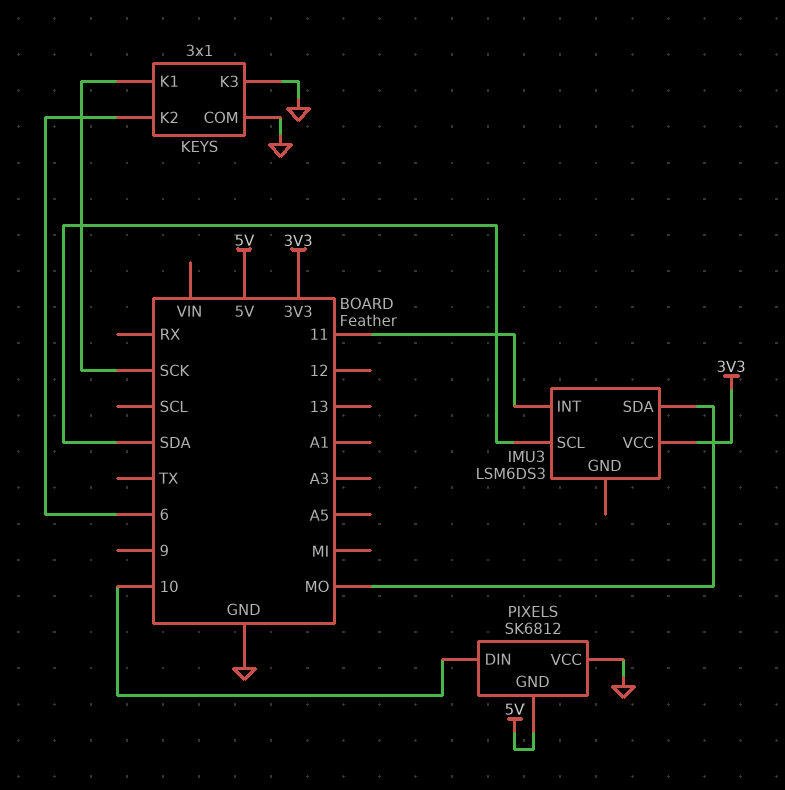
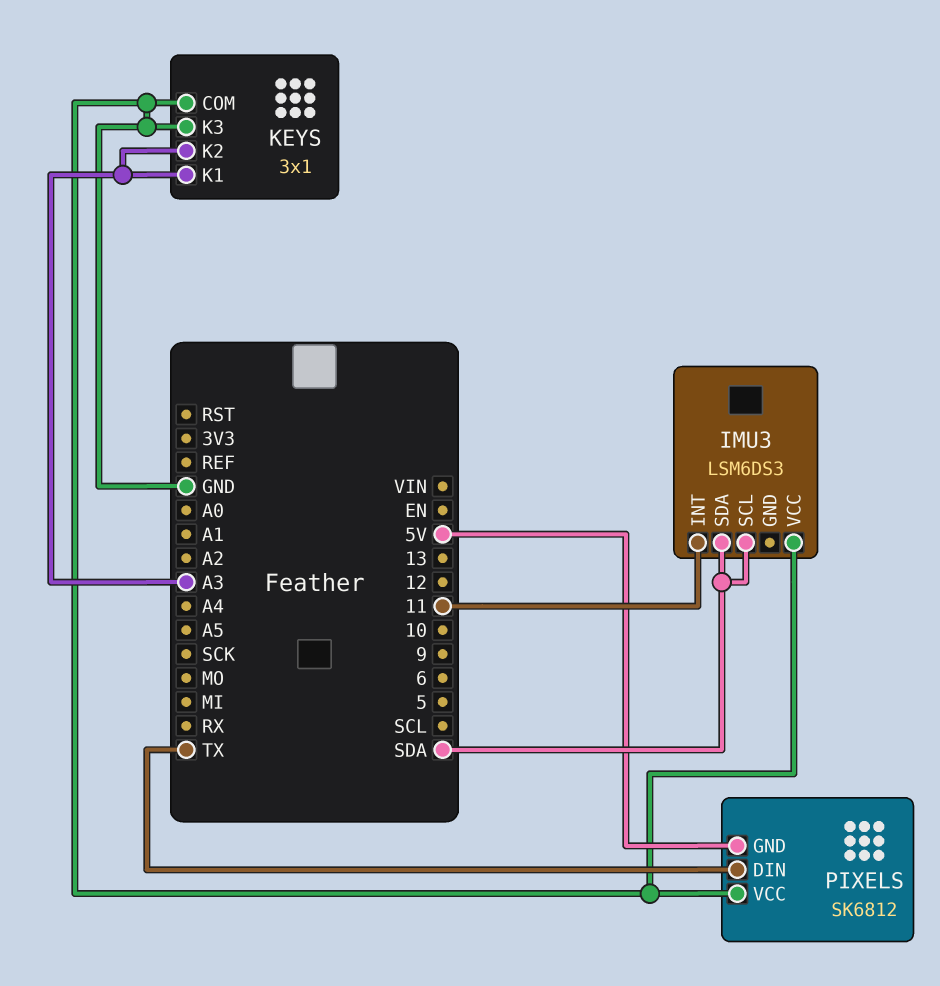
IMU3 pin SDA: MO -> SDA
IMU3 pin VCC: 3V3 -> GND
KEYS pin K1: SCK -> A3
KEYS pin K2: 6 -> A3
PIXELS pin DIN: 10 -> TX

